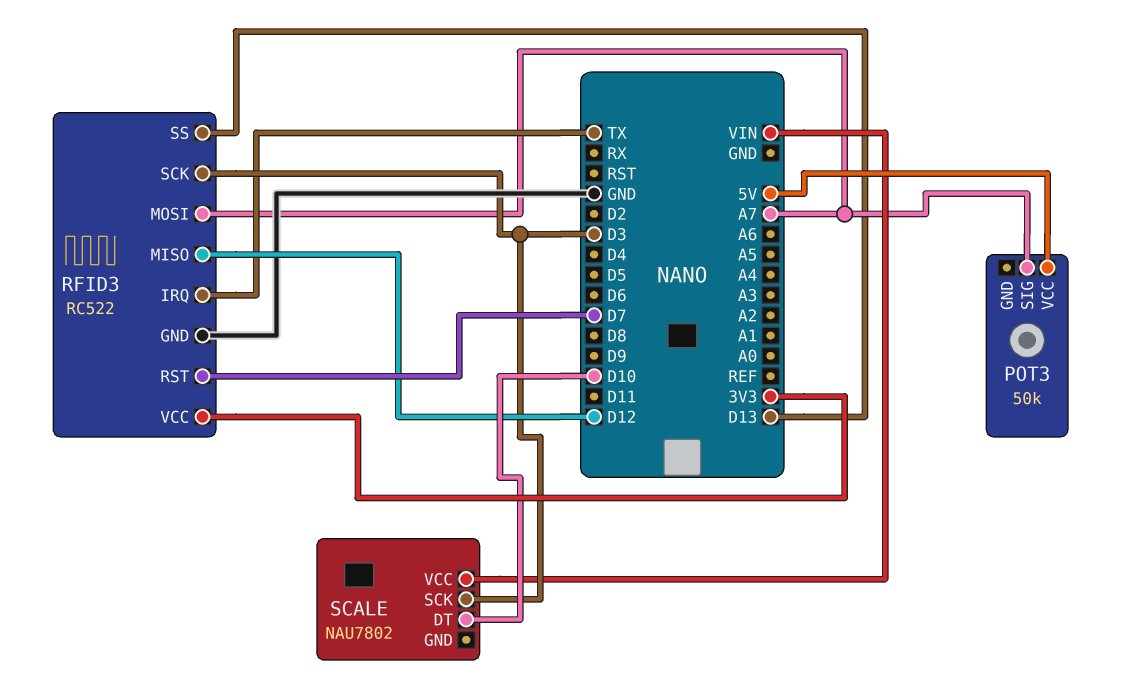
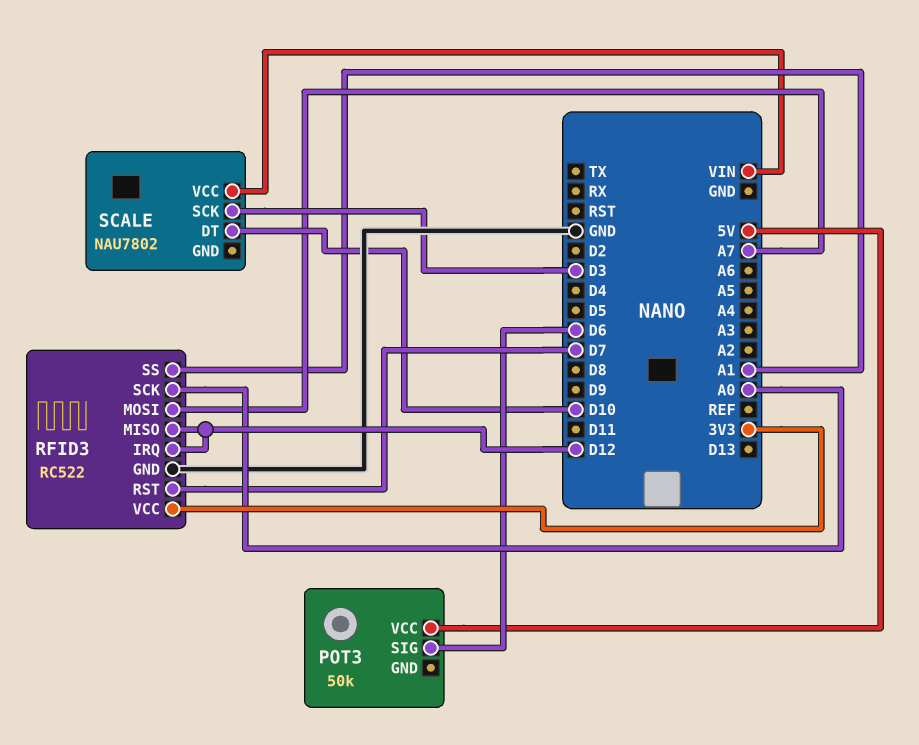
POT3 pin SIG: A7 -> D6
RFID3 pin IRQ: TX -> D12
RFID3 pin SCK: D3 -> A0
RFID3 pin SS: D13 -> A1

